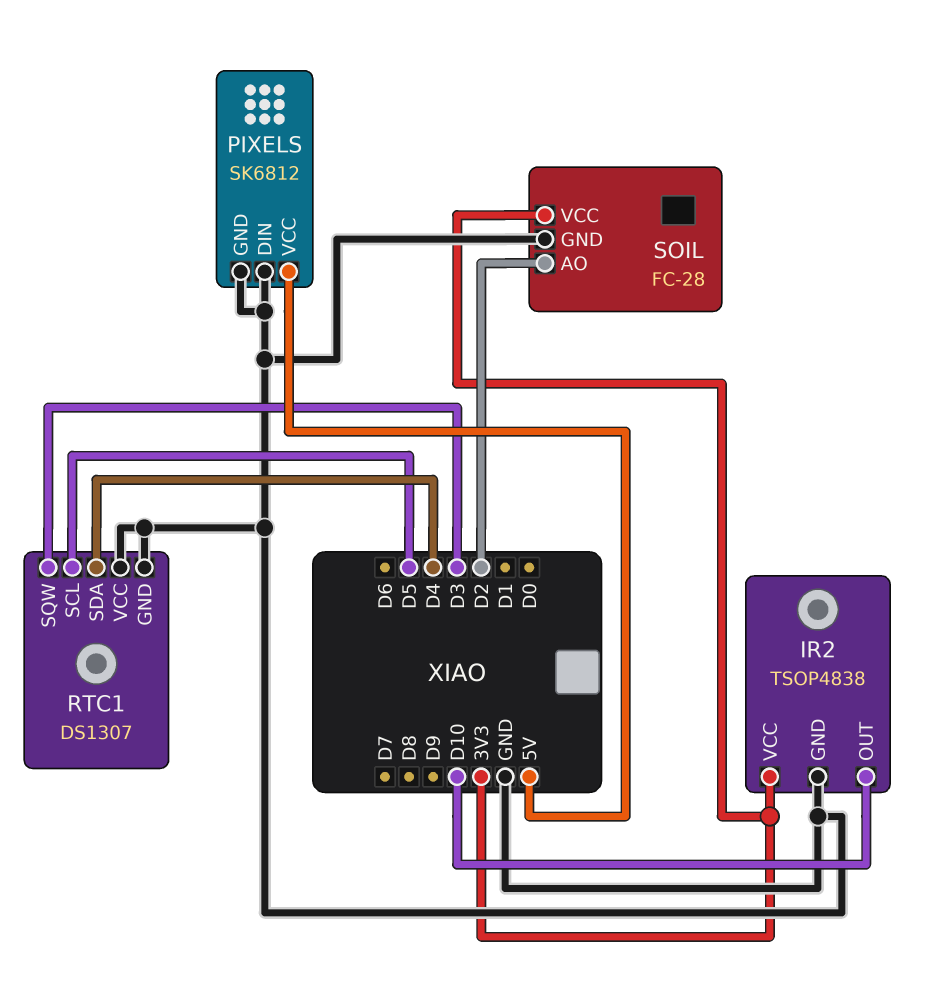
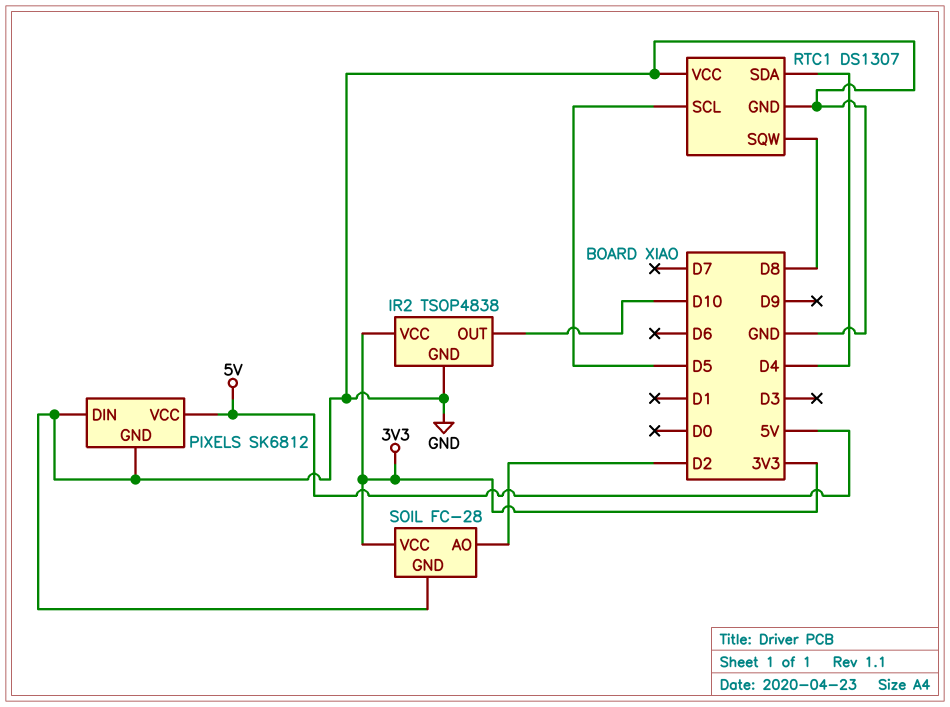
RTC1 pin SQW: D3 -> D8

